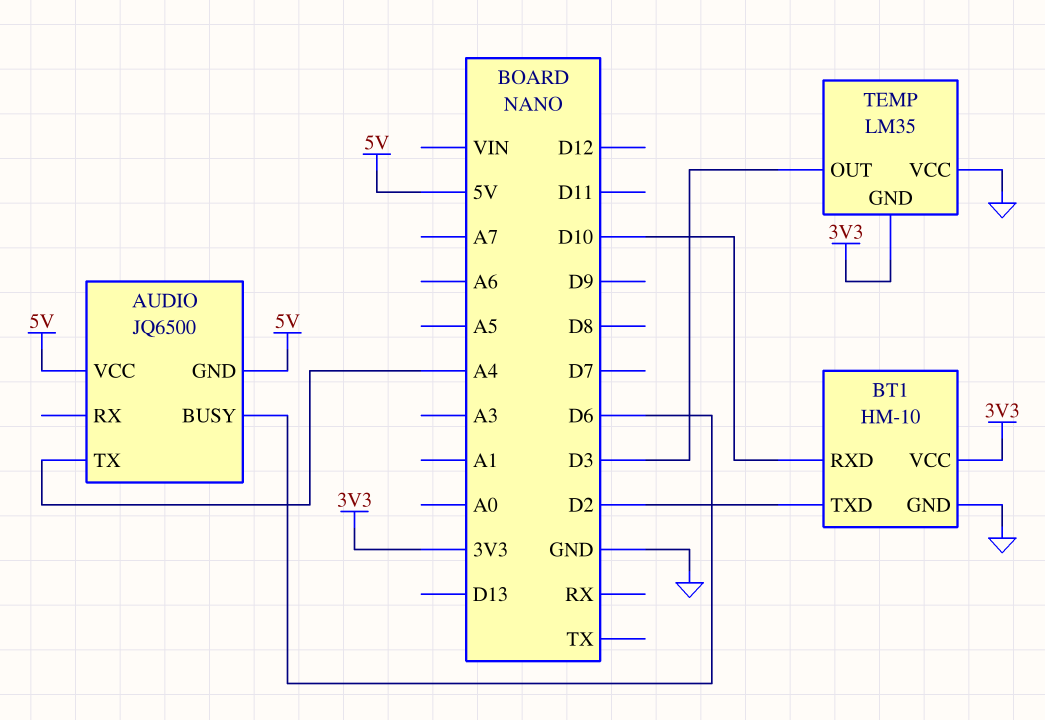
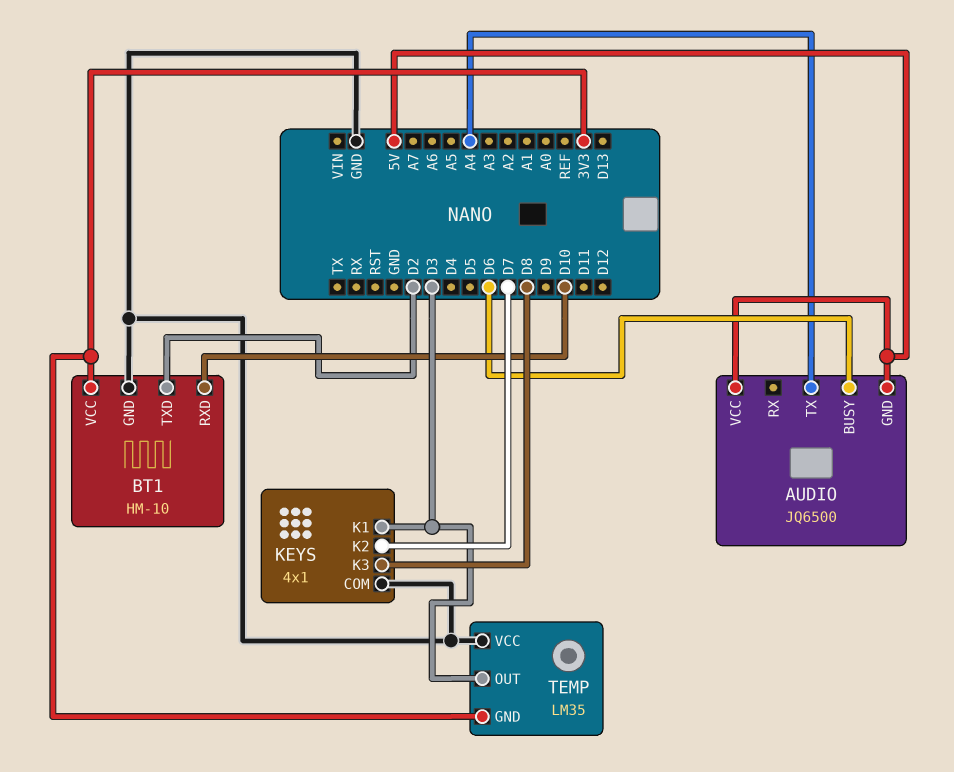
KEYS: none -> 4x1
KEYS pin COM: none -> GND
KEYS pin K1: none -> D3
KEYS pin K2: none -> D7
KEYS pin K3: none -> D8

